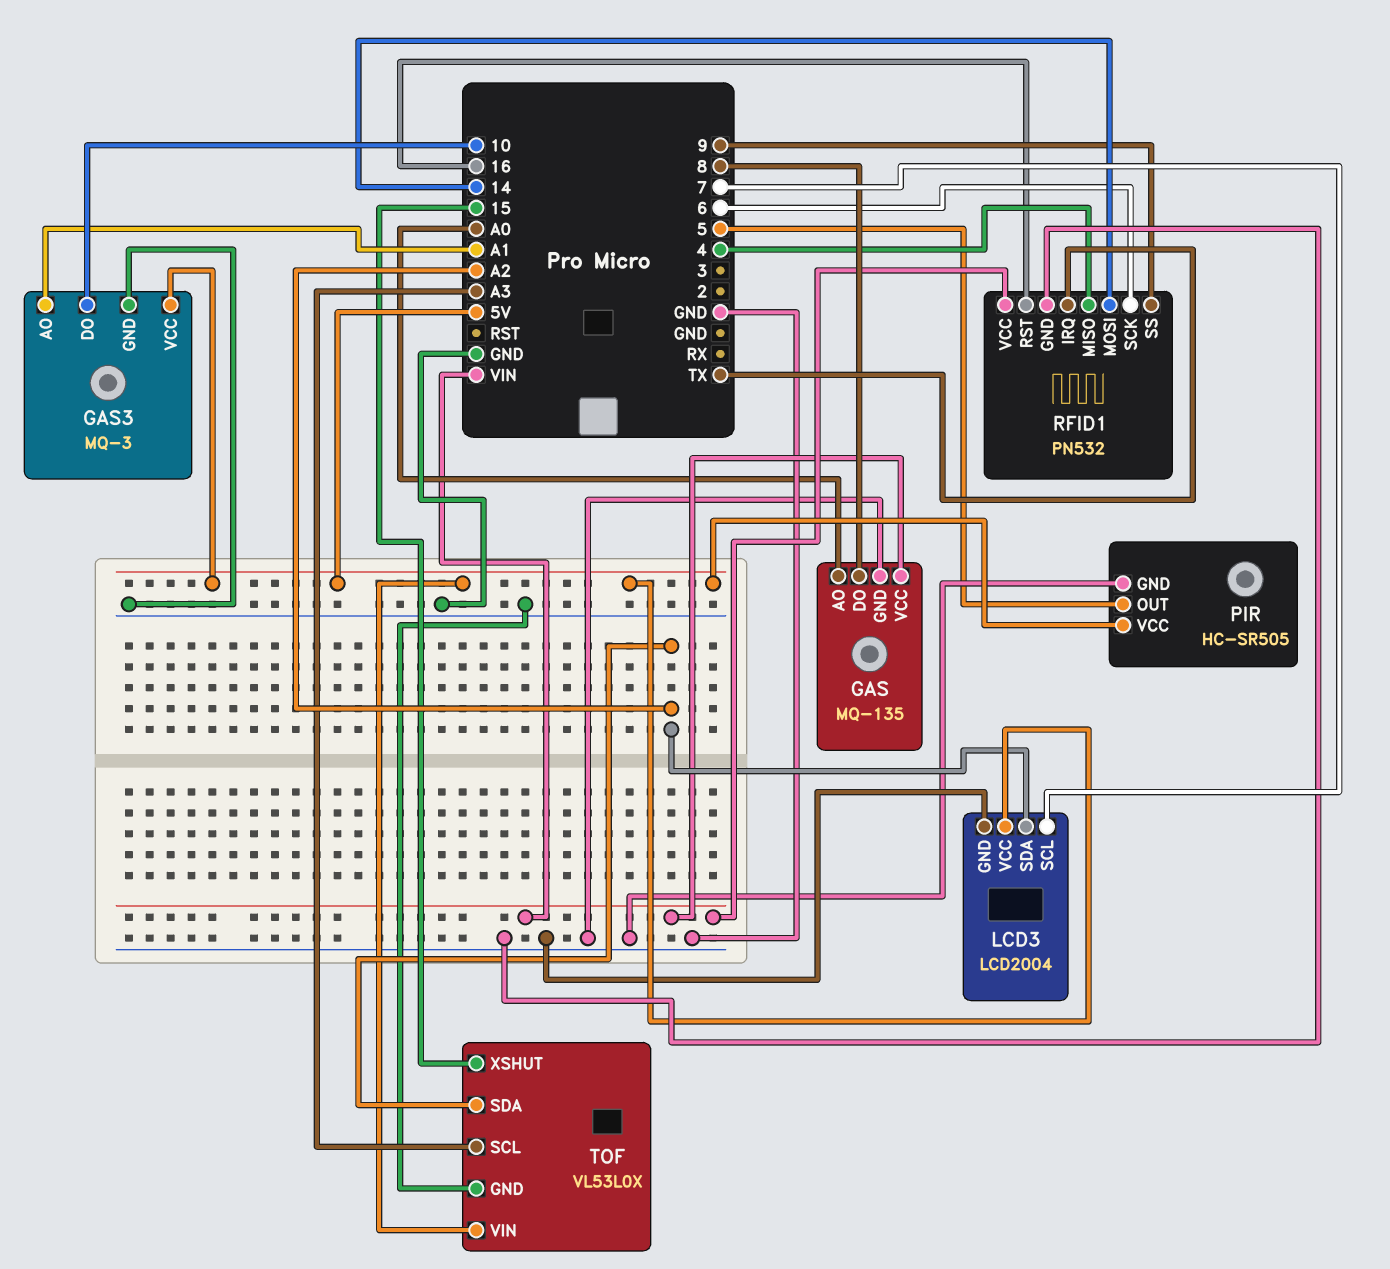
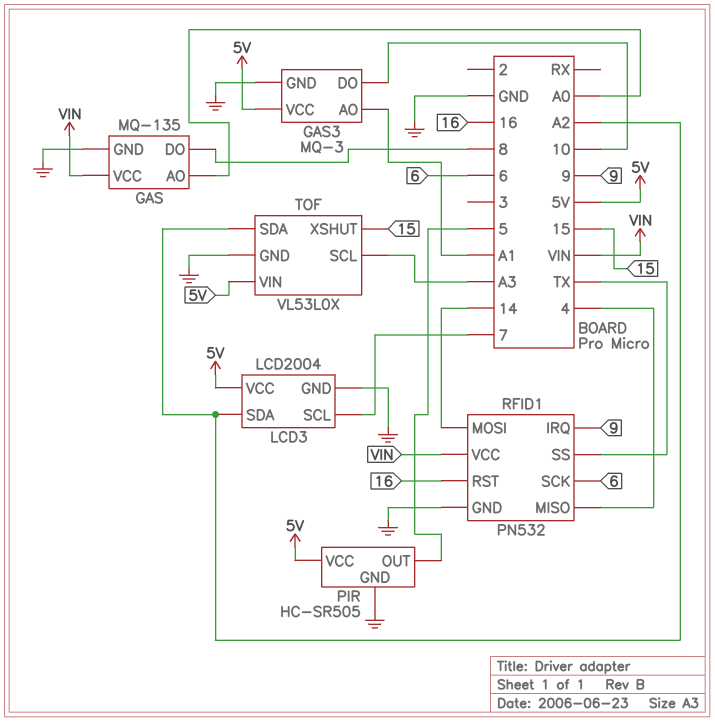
RFID1 pin IRQ: TX -> 9
RFID1 pin SS: 9 -> TX

